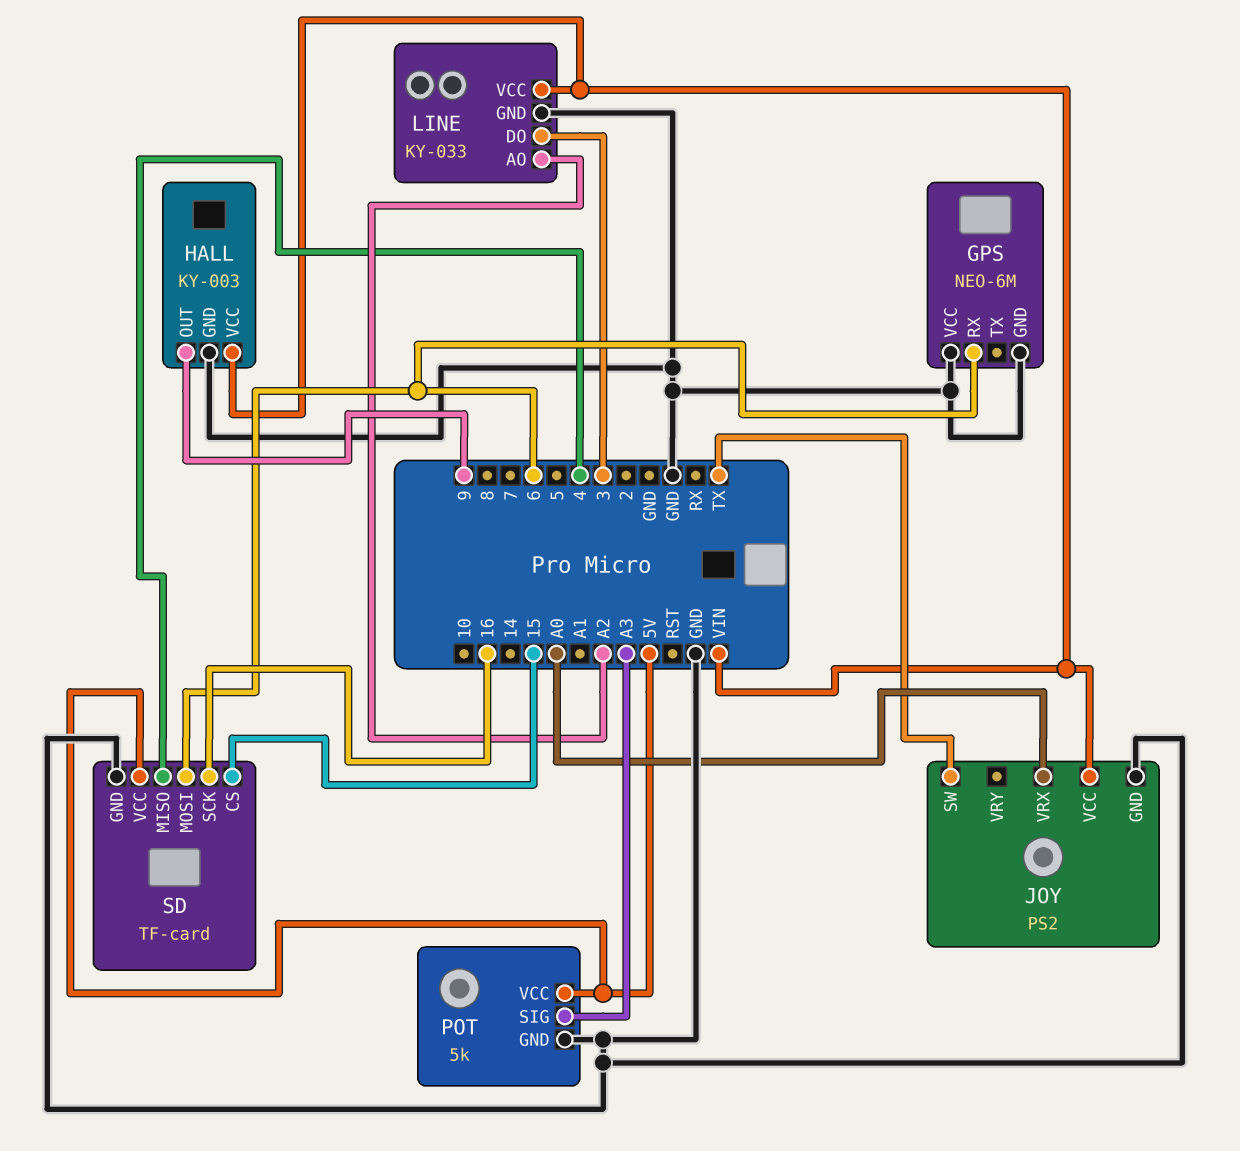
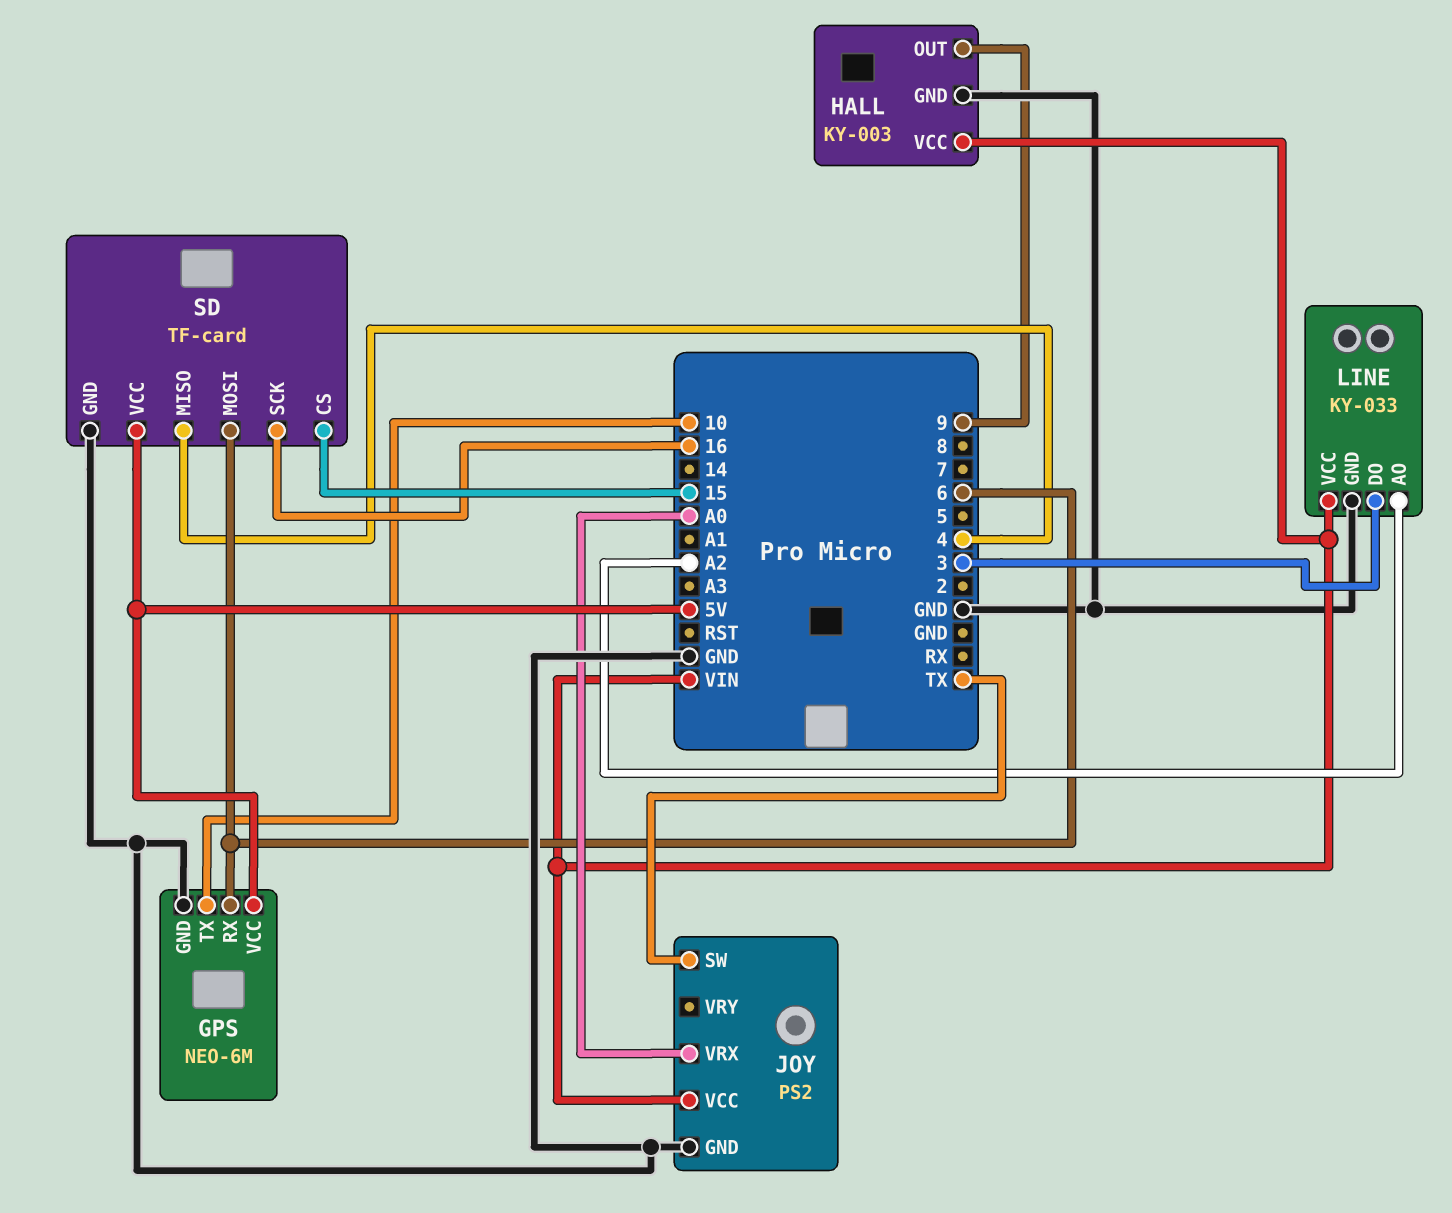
GPS pin TX: none -> 10
GPS pin VCC: GND -> 5V
POT: 5k -> none
POT pin GND: GND -> none
POT pin SIG: A3 -> none
POT pin VCC: 5V -> none

